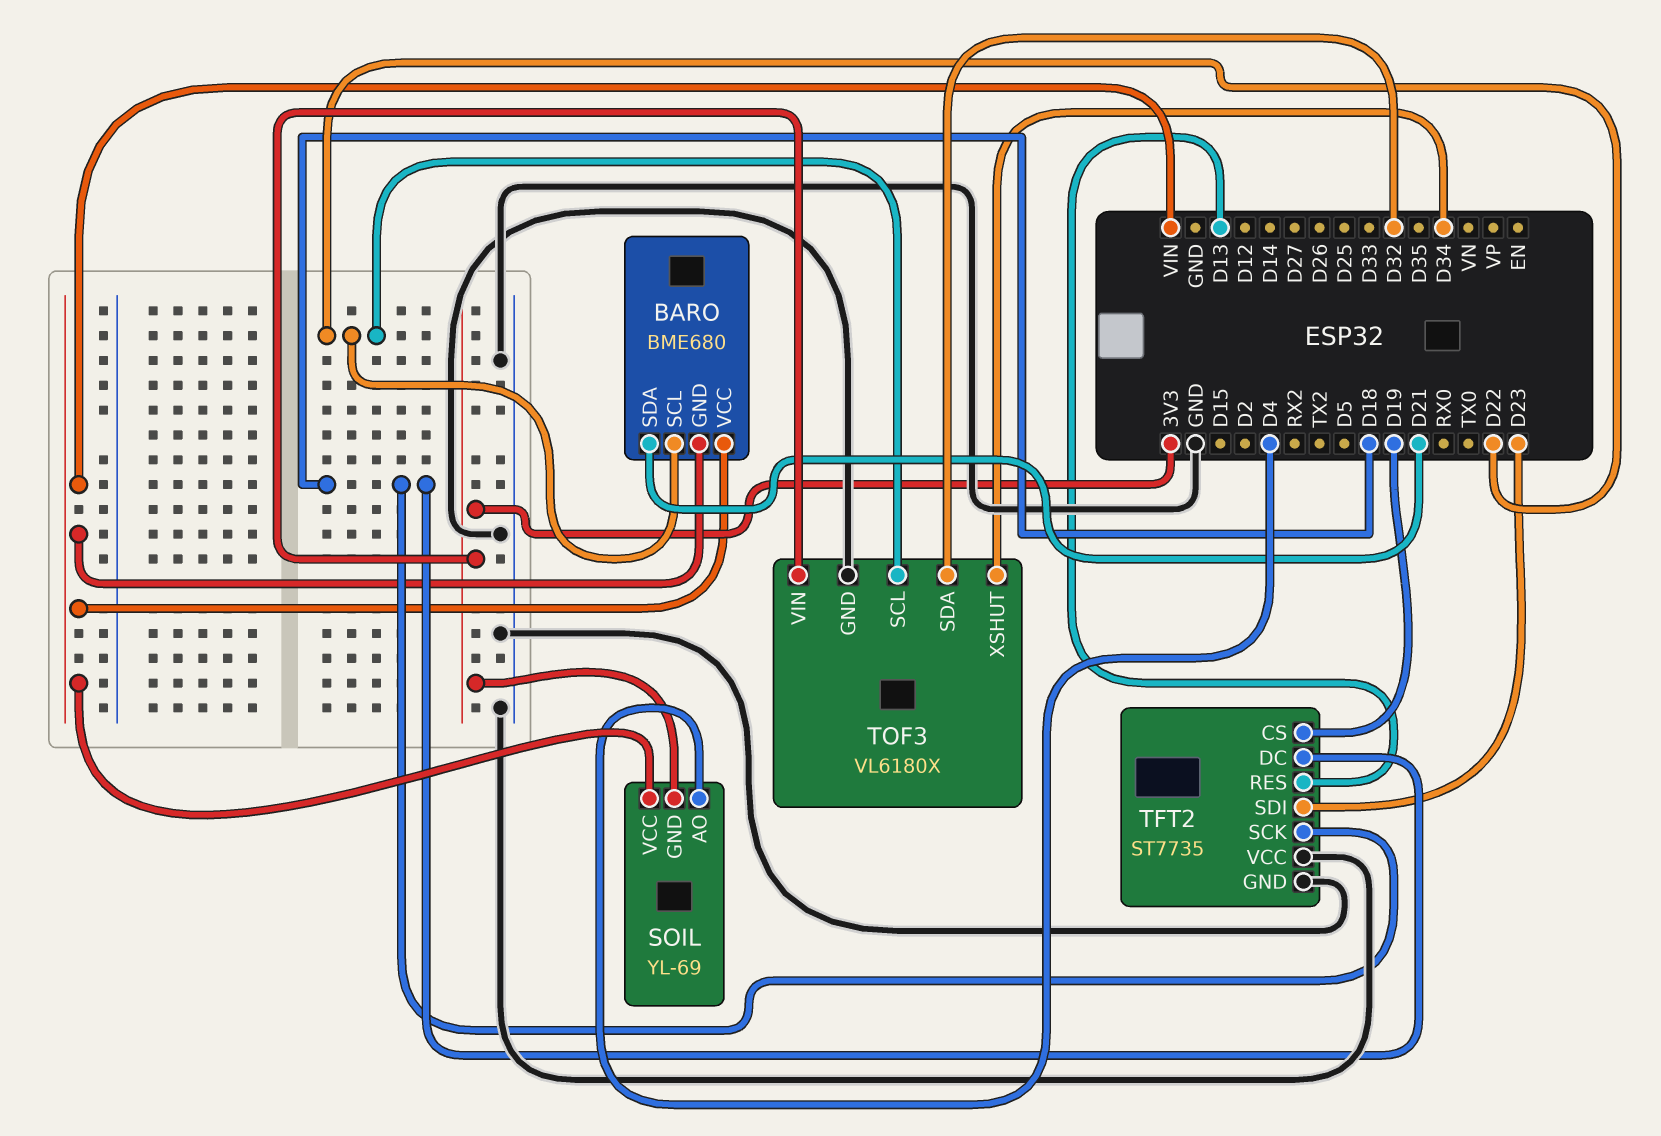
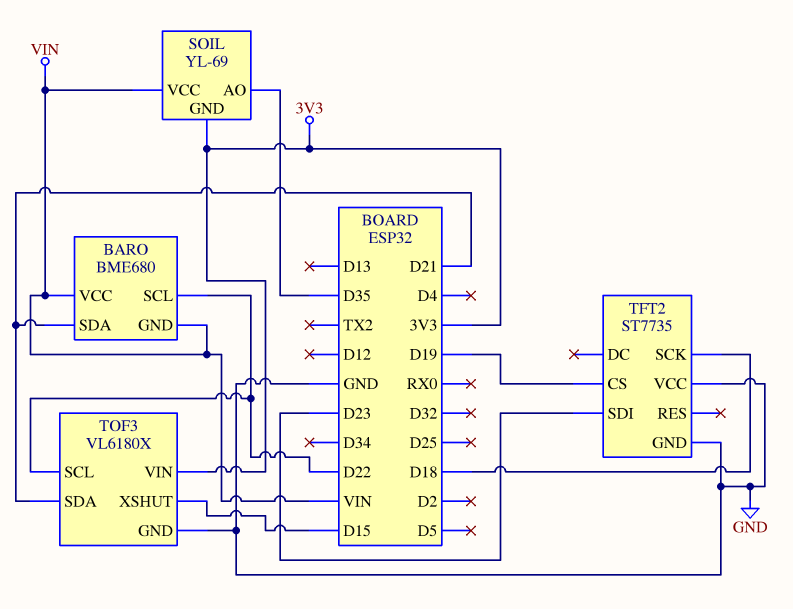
SOIL pin AO: D4 -> D35
TFT2 pin DC: D18 -> none
TFT2 pin RES: D13 -> none
TOF3 pin SDA: D32 -> D21
TOF3 pin XSHUT: D34 -> D15

